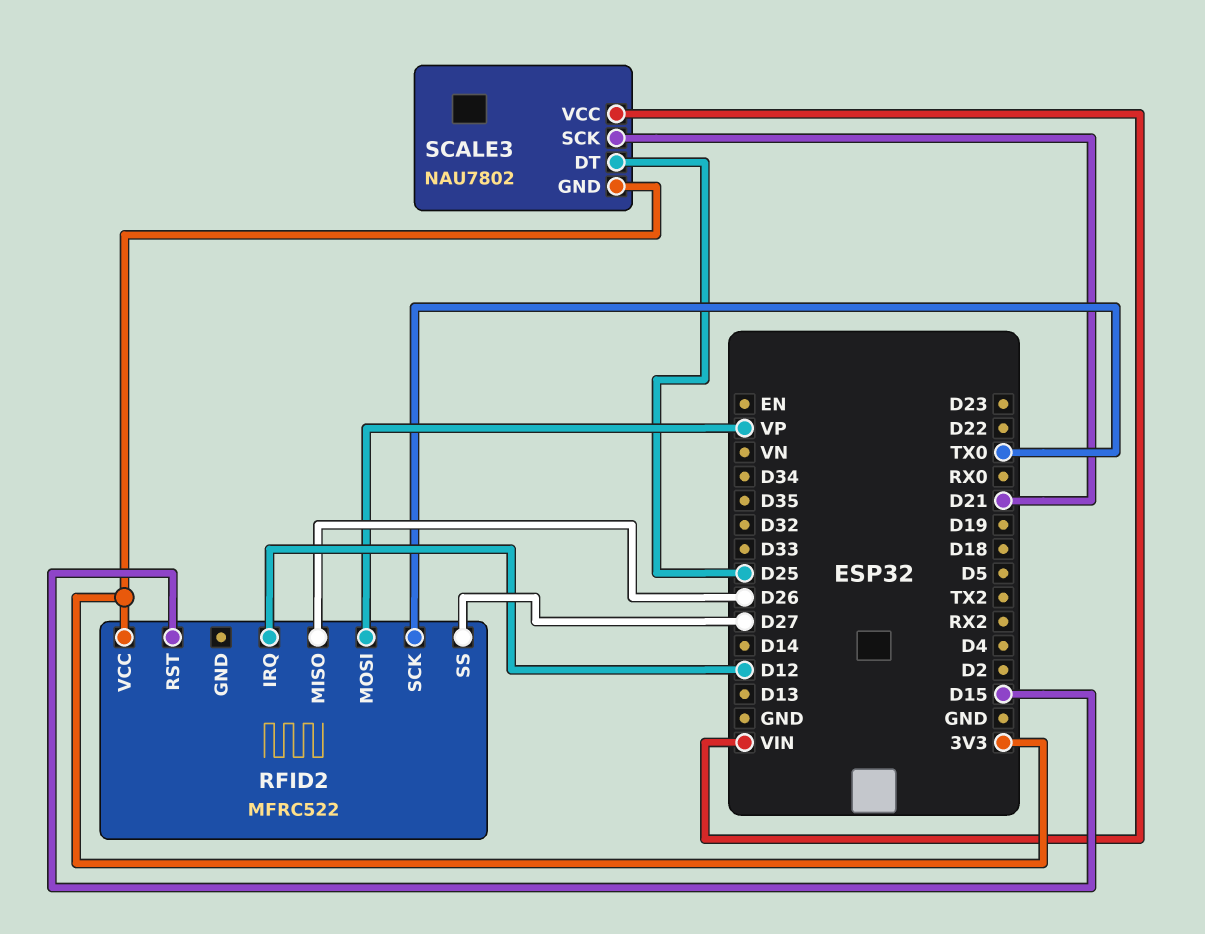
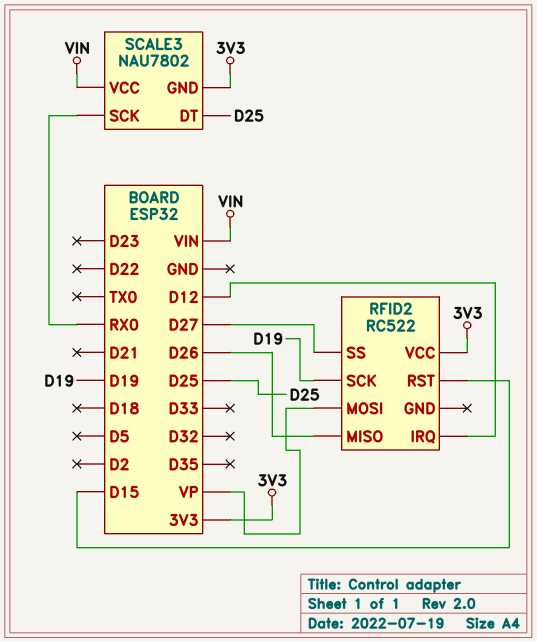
RFID2: MFRC522 -> RC522
RFID2 pin SCK: TX0 -> D19
SCALE3 pin SCK: D21 -> RX0

